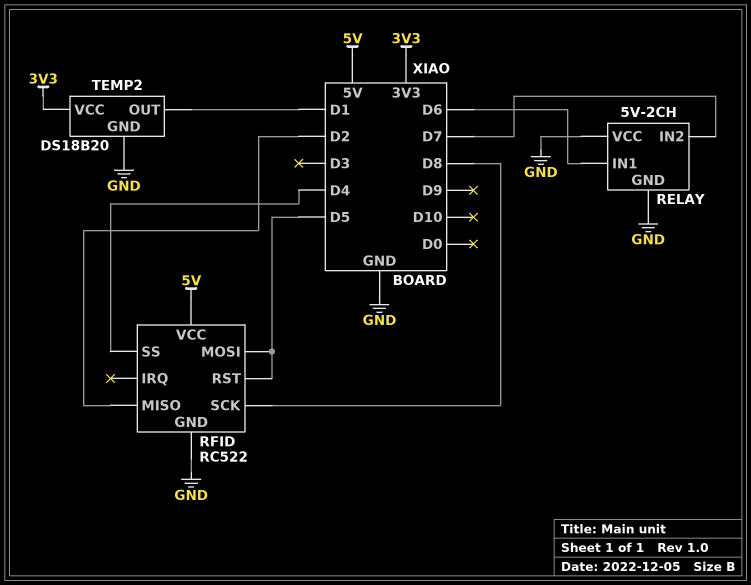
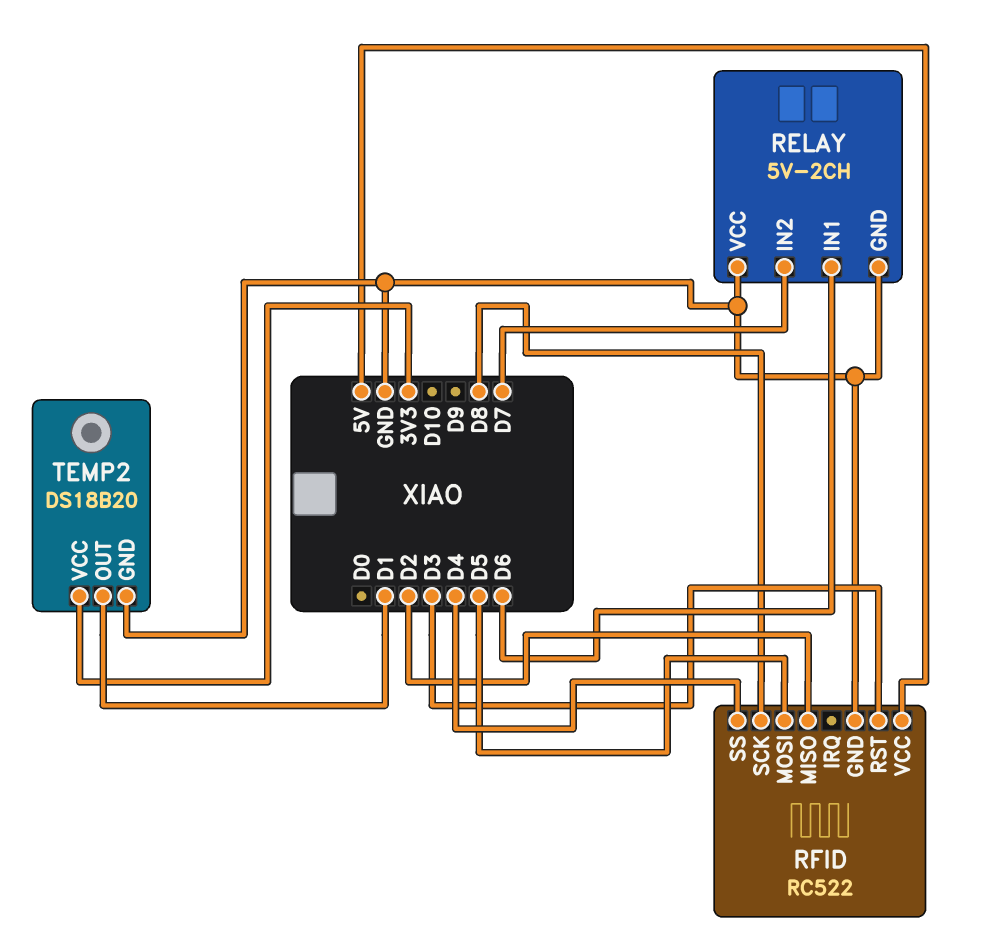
RFID pin RST: D5 -> D3

